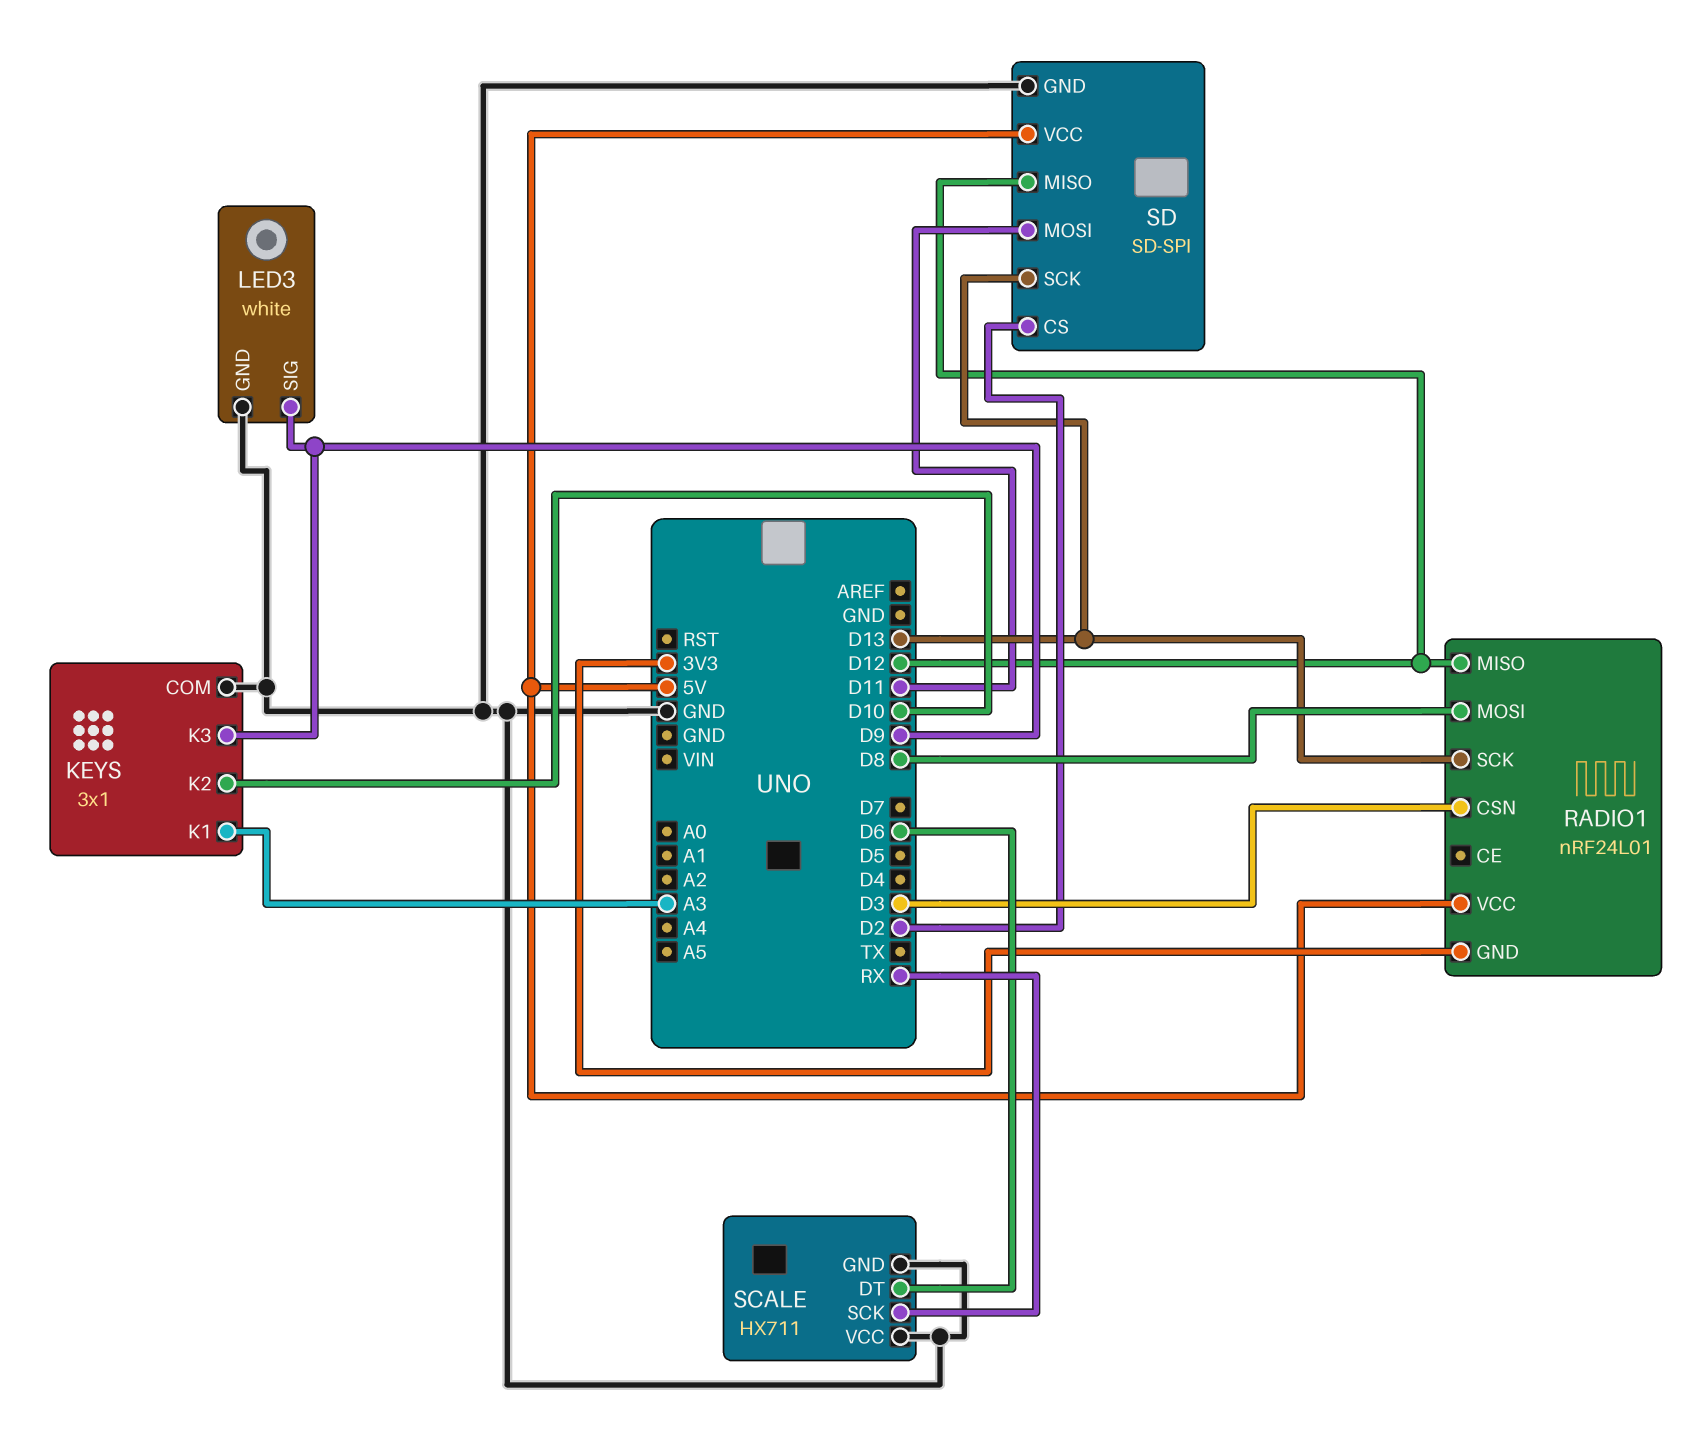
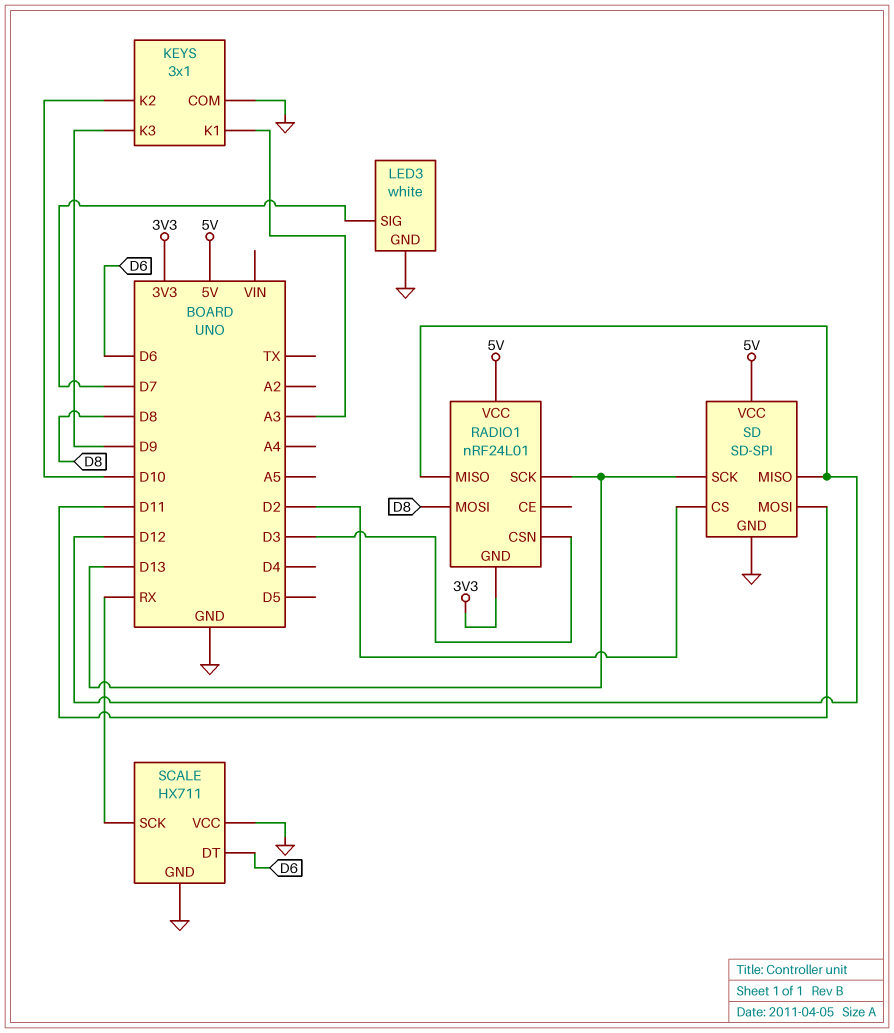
LED3 pin SIG: D9 -> D7

